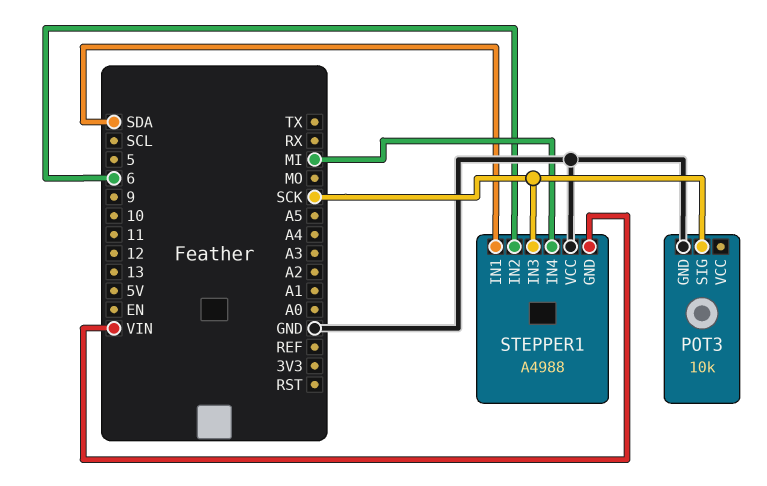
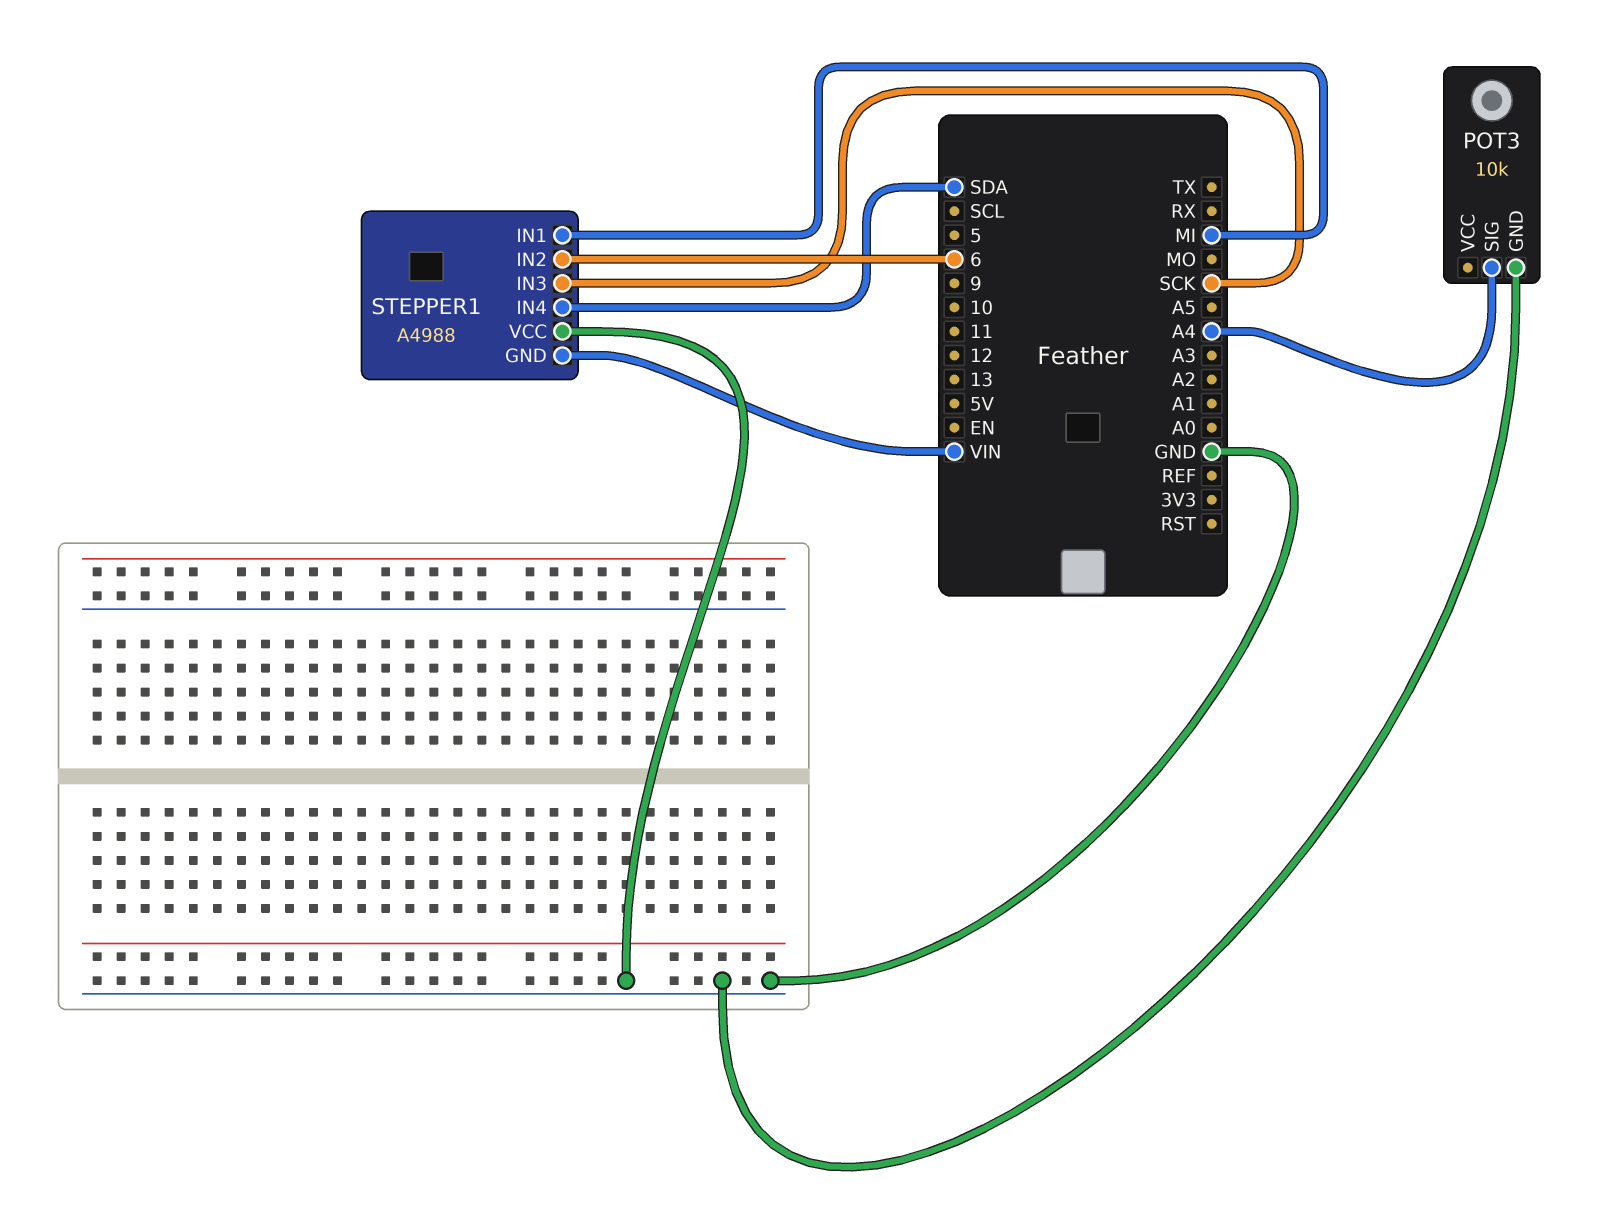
POT3 pin SIG: SCK -> A4
STEPPER1 pin IN1: SDA -> MI
STEPPER1 pin IN4: MI -> SDA

